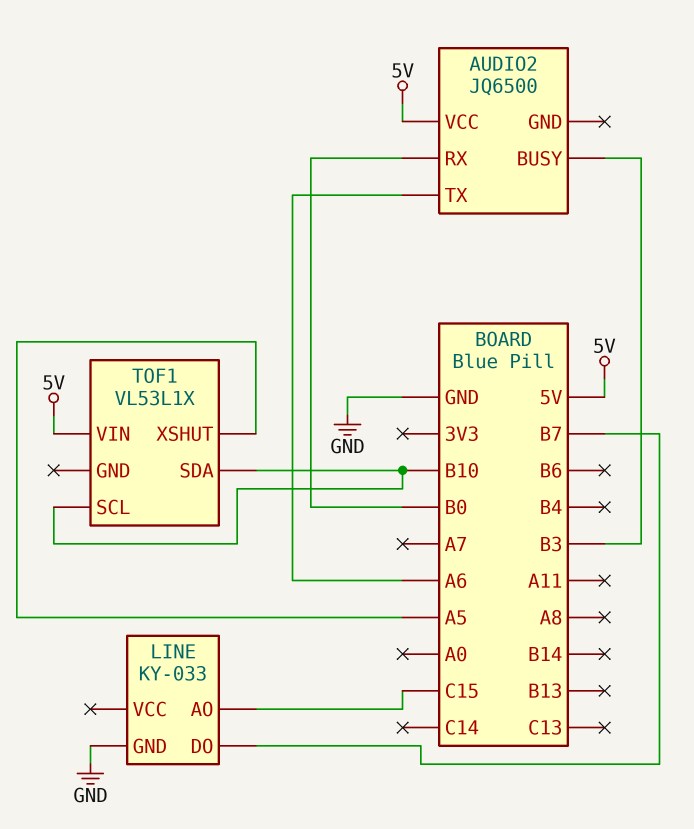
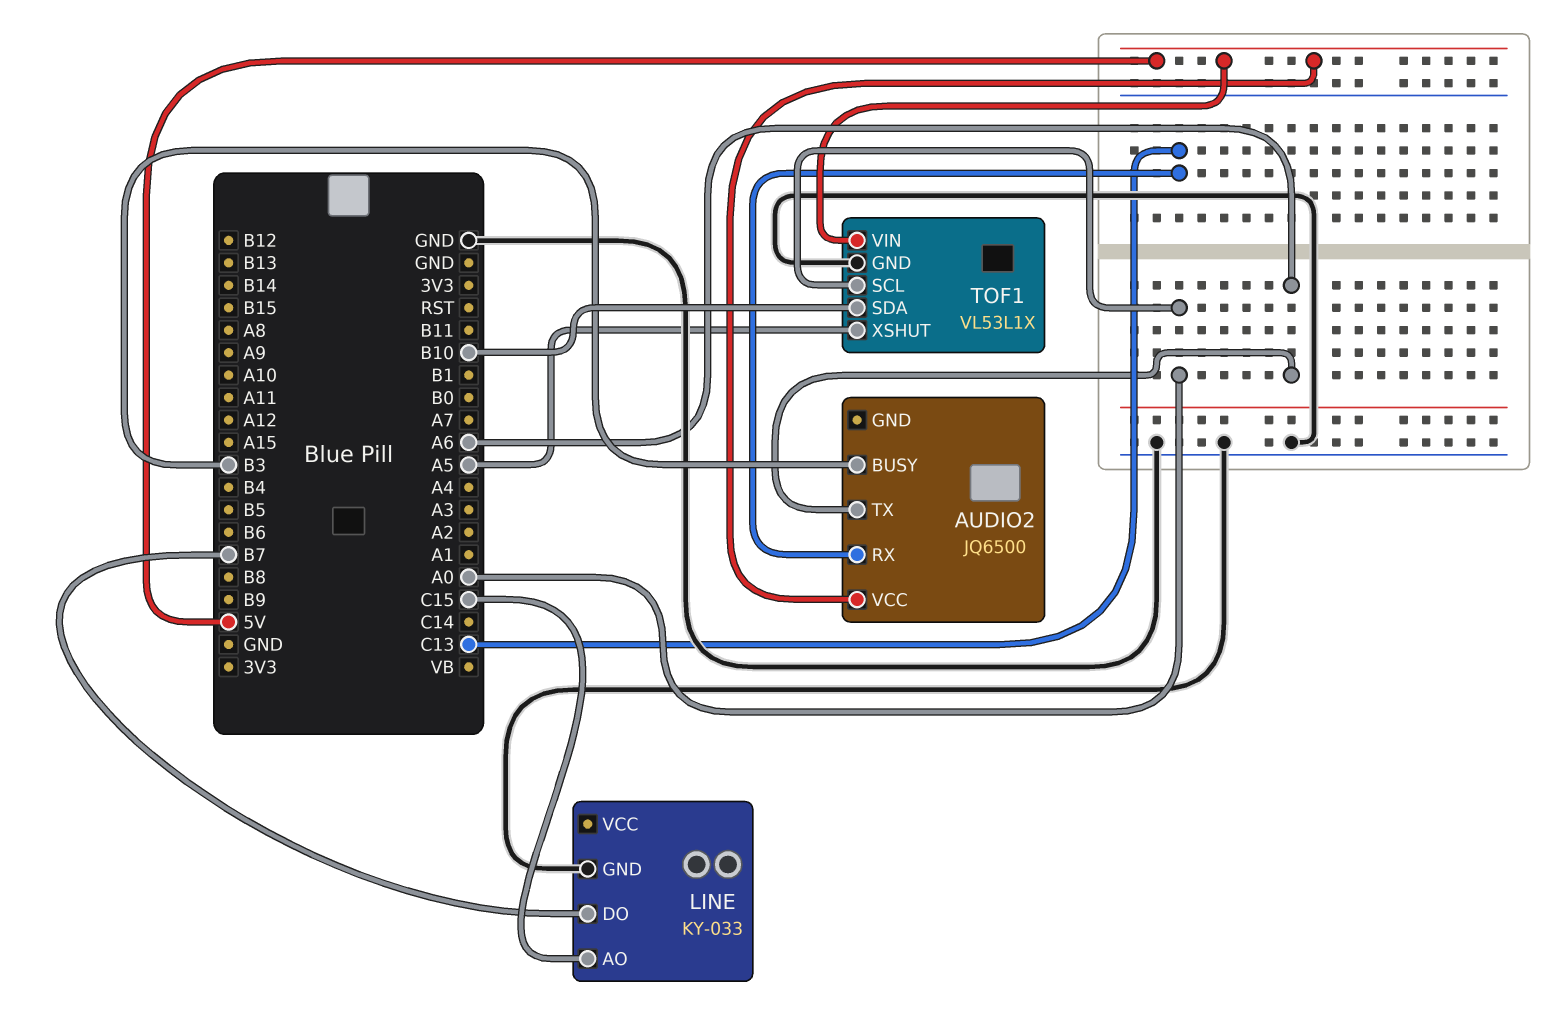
AUDIO2 pin RX: B0 -> C13
TOF1 pin GND: none -> GND
TOF1 pin SCL: B10 -> A0

